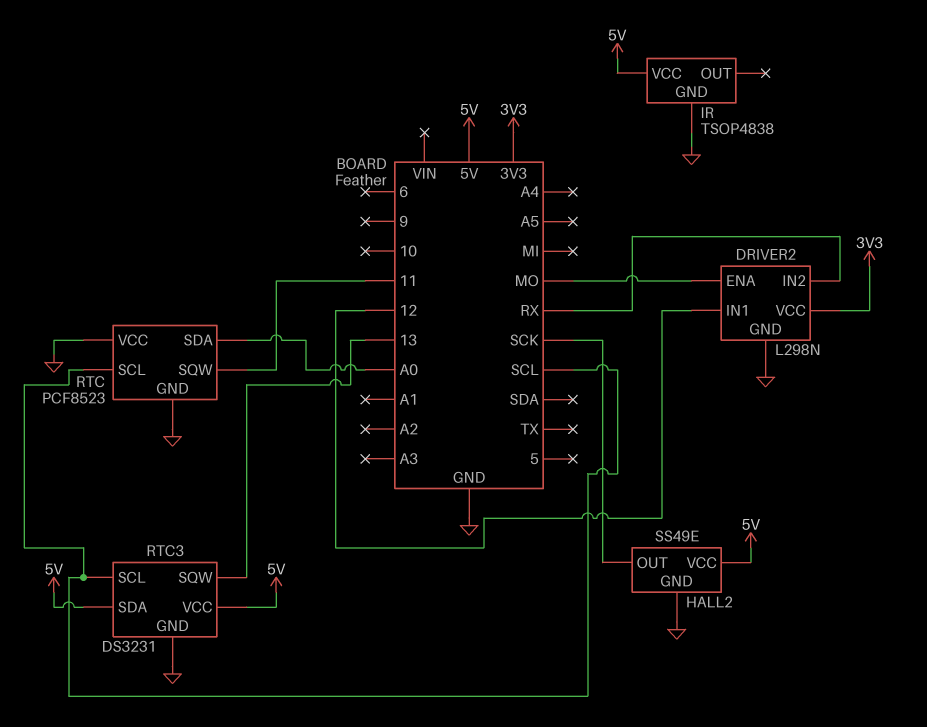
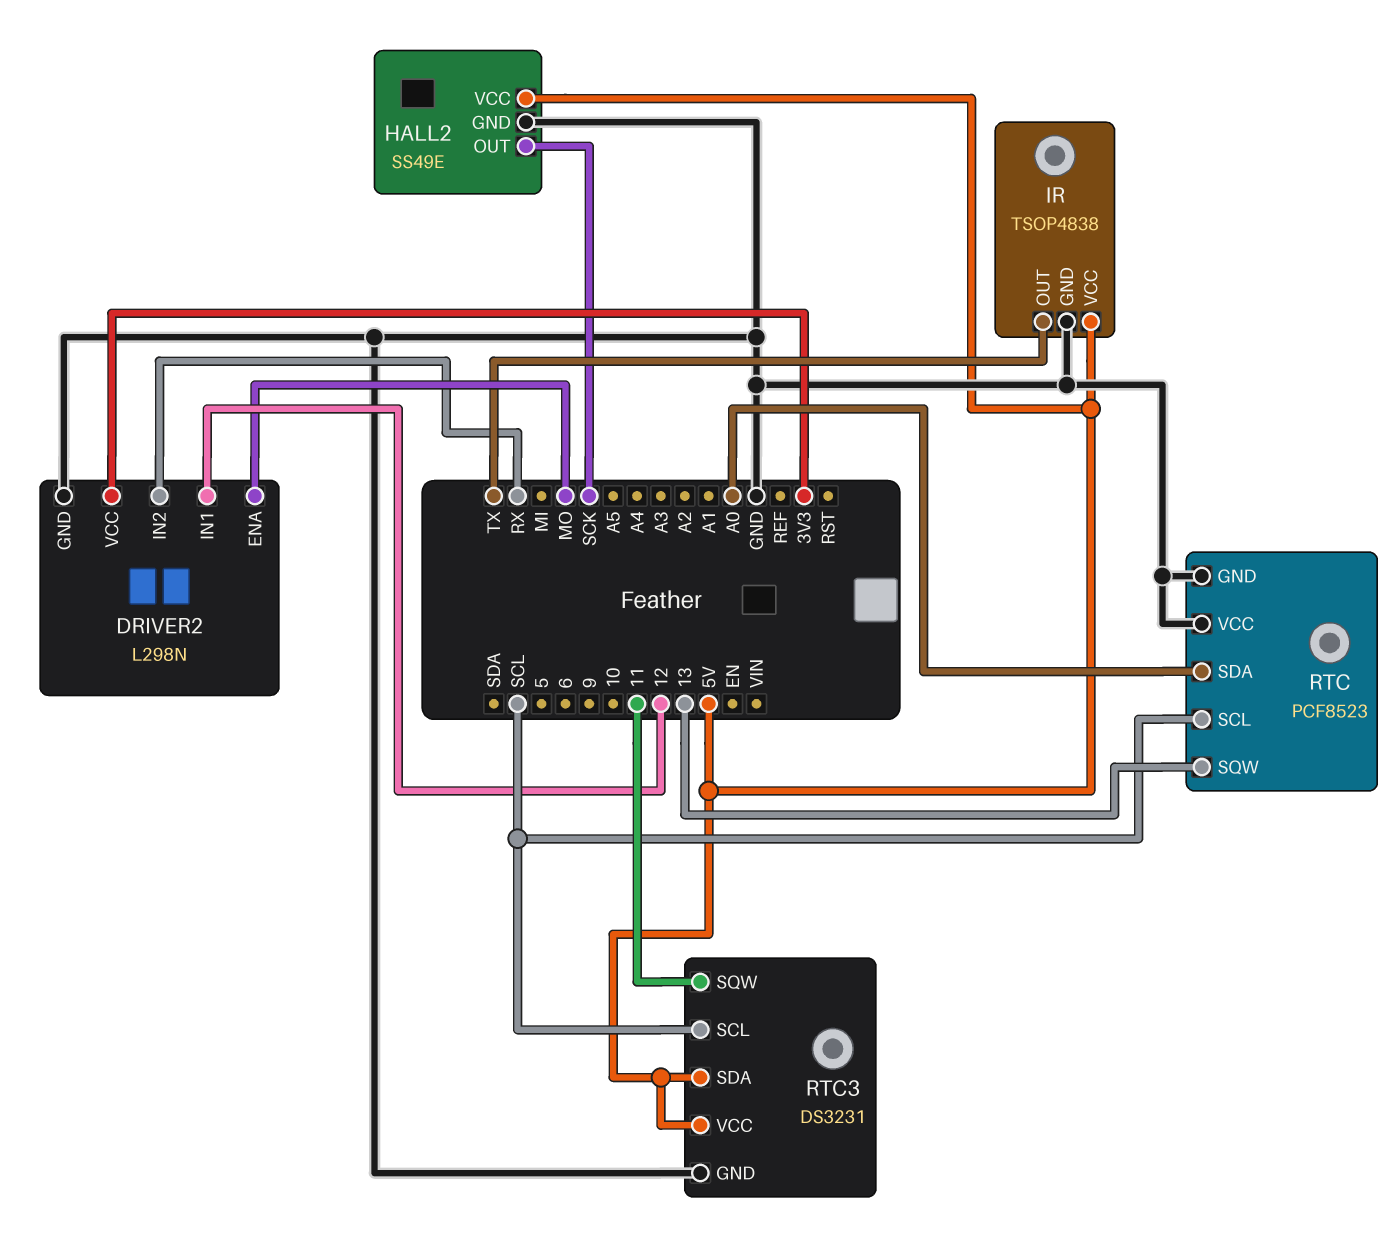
IR pin OUT: none -> TX
RTC pin SQW: 11 -> 13
RTC3 pin SQW: 13 -> 11

